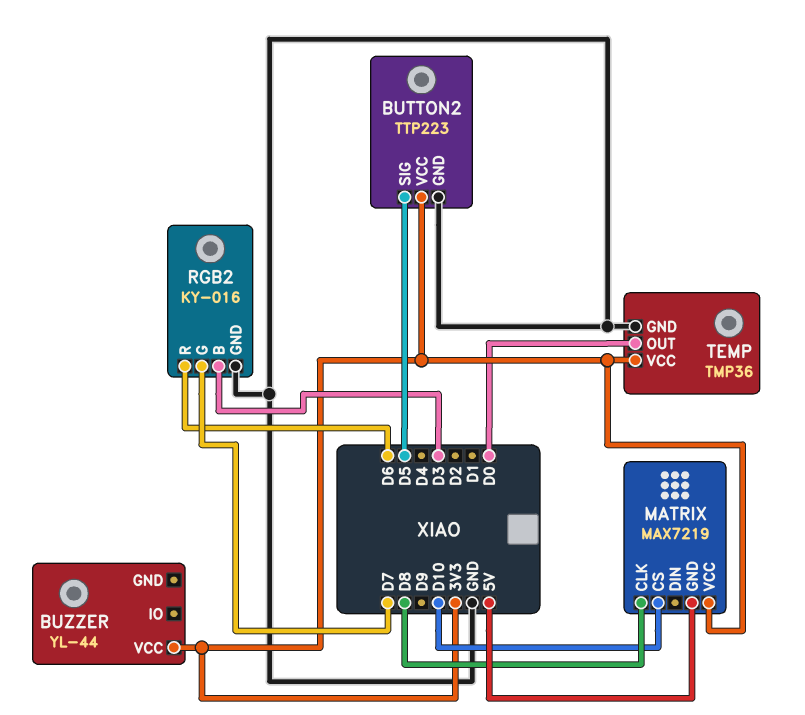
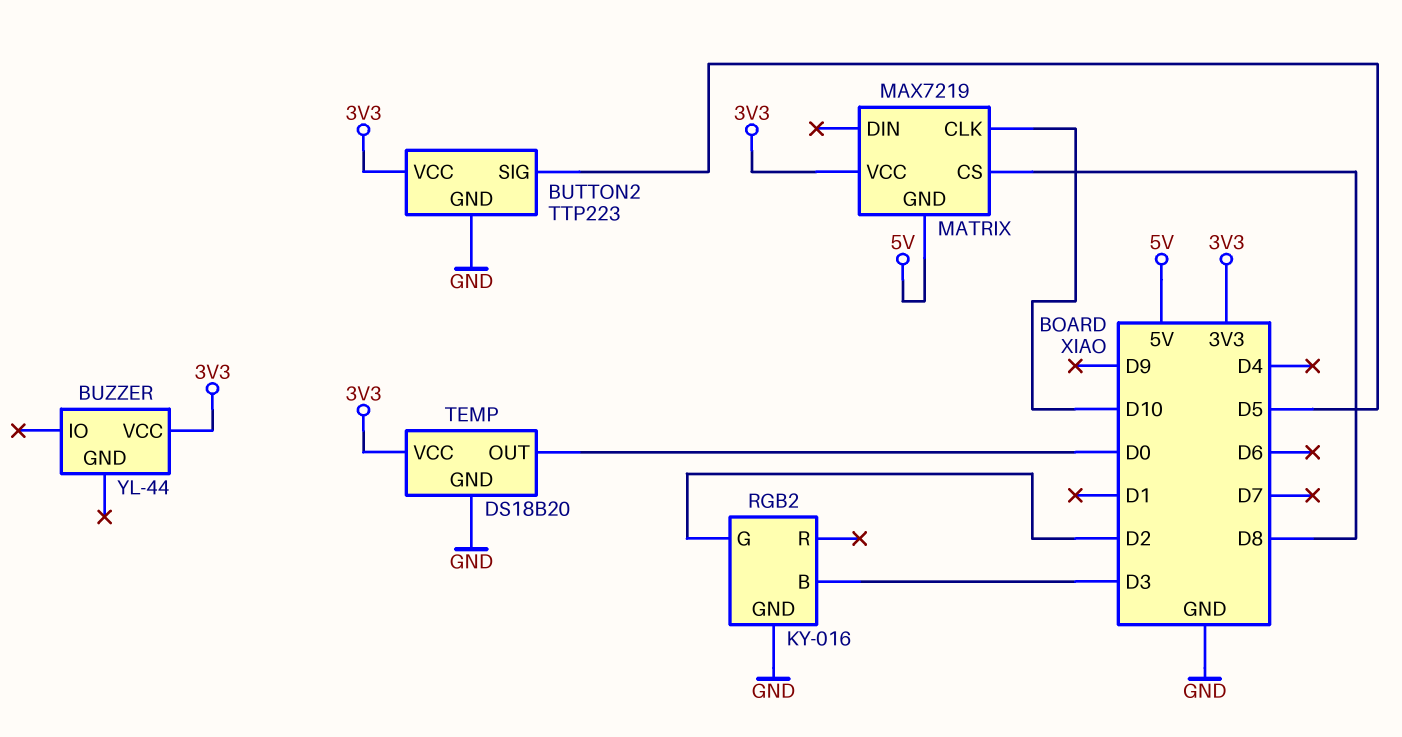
MATRIX pin CLK: D8 -> D10
MATRIX pin CS: D10 -> D8
RGB2 pin G: D7 -> D2
RGB2 pin R: D6 -> none
TEMP: TMP36 -> DS18B20

